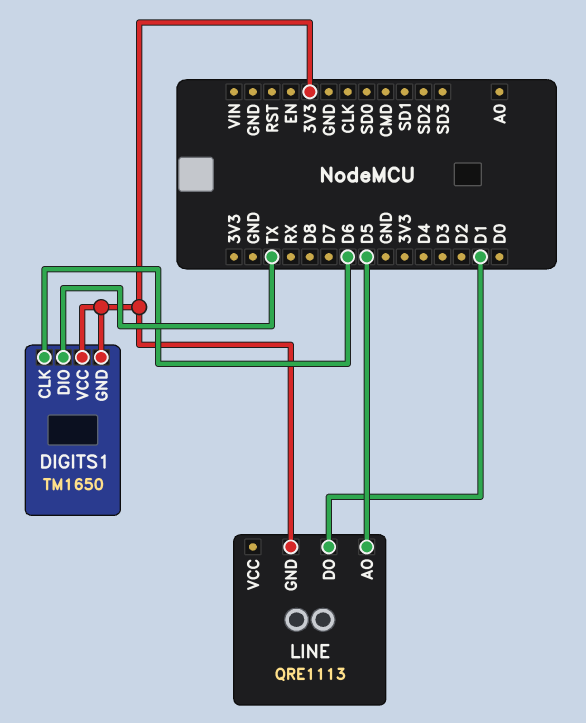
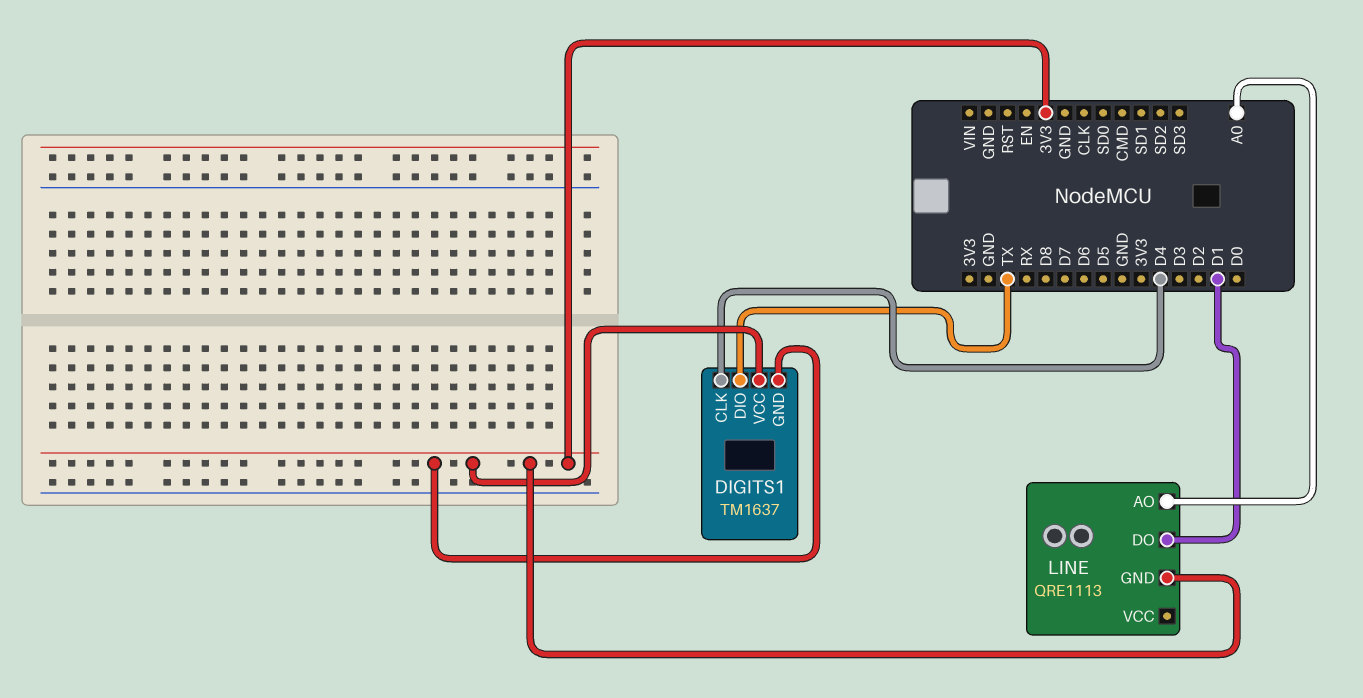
DIGITS1: TM1650 -> TM1637
DIGITS1 pin CLK: D6 -> D4
LINE pin AO: D5 -> A0

